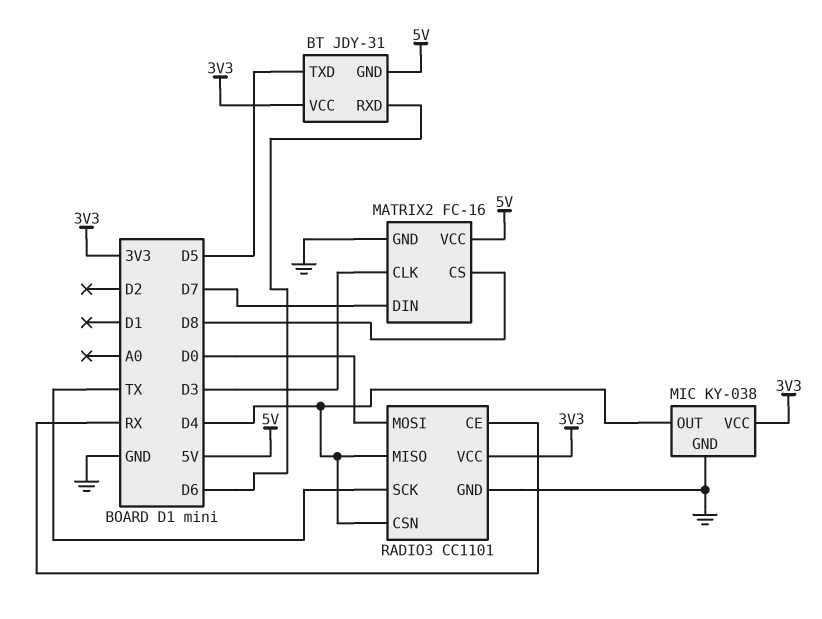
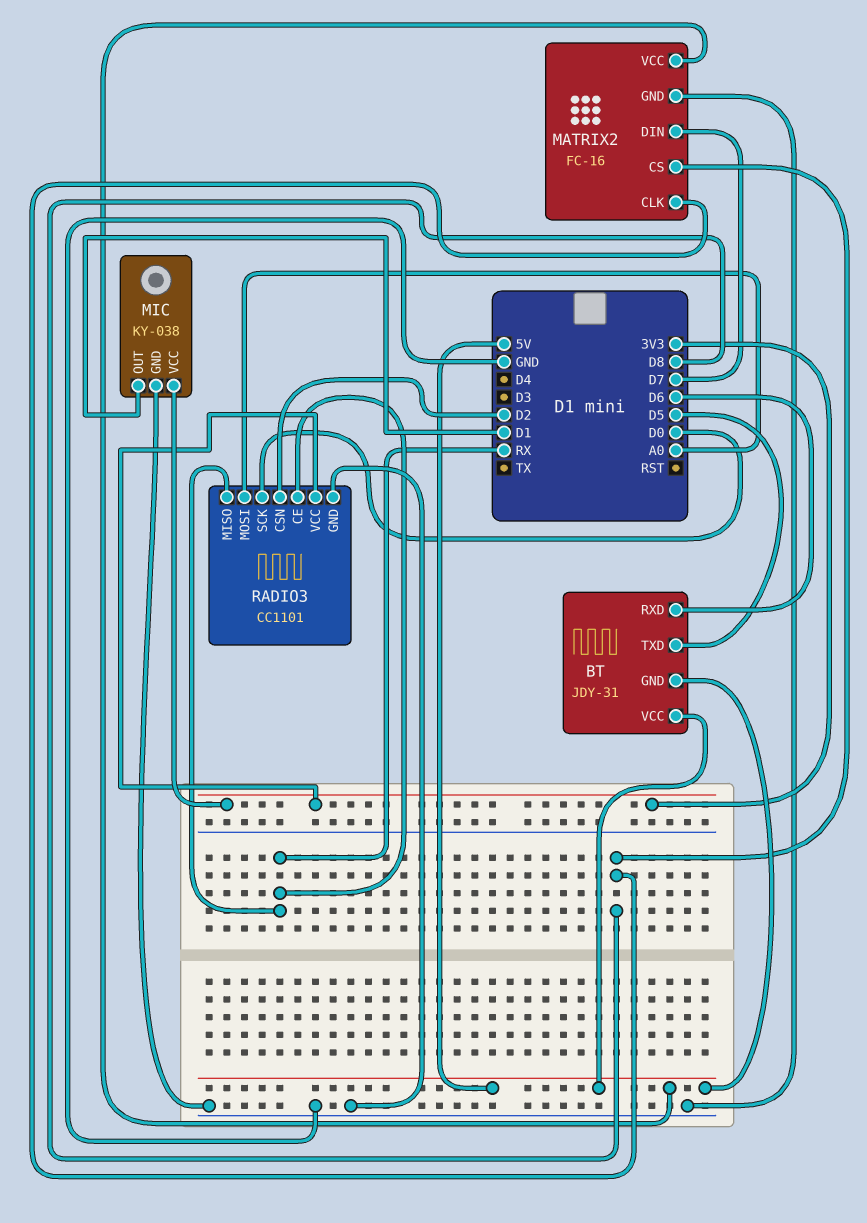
BT pin VCC: 3V3 -> 5V
MATRIX2 pin CLK: D3 -> D8
MIC pin OUT: D4 -> D1
RADIO3 pin CSN: D4 -> D2
RADIO3 pin MISO: D4 -> RX
RADIO3 pin MOSI: D0 -> A0
RADIO3 pin SCK: TX -> D0

